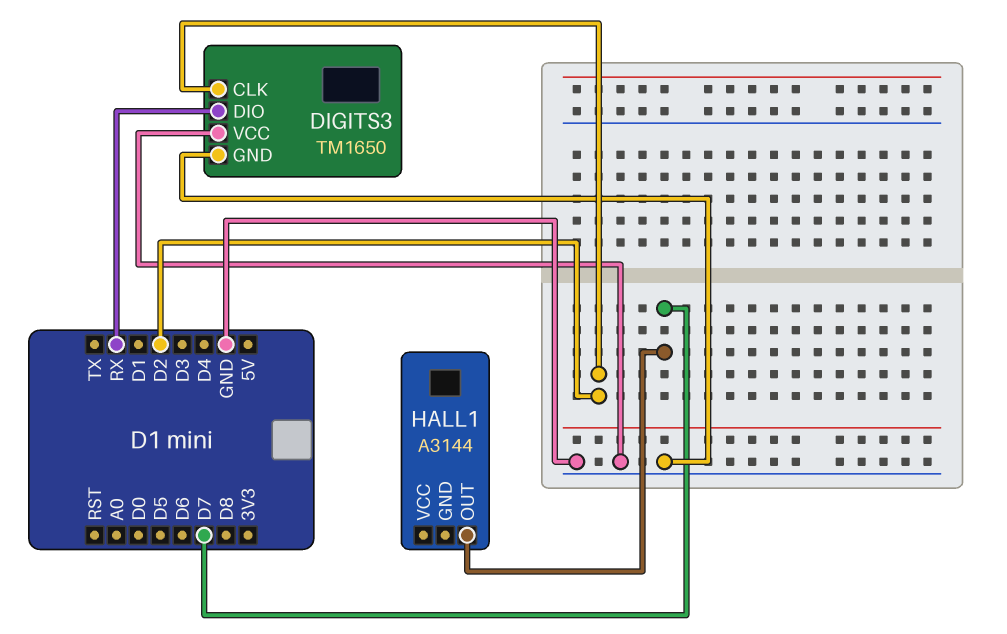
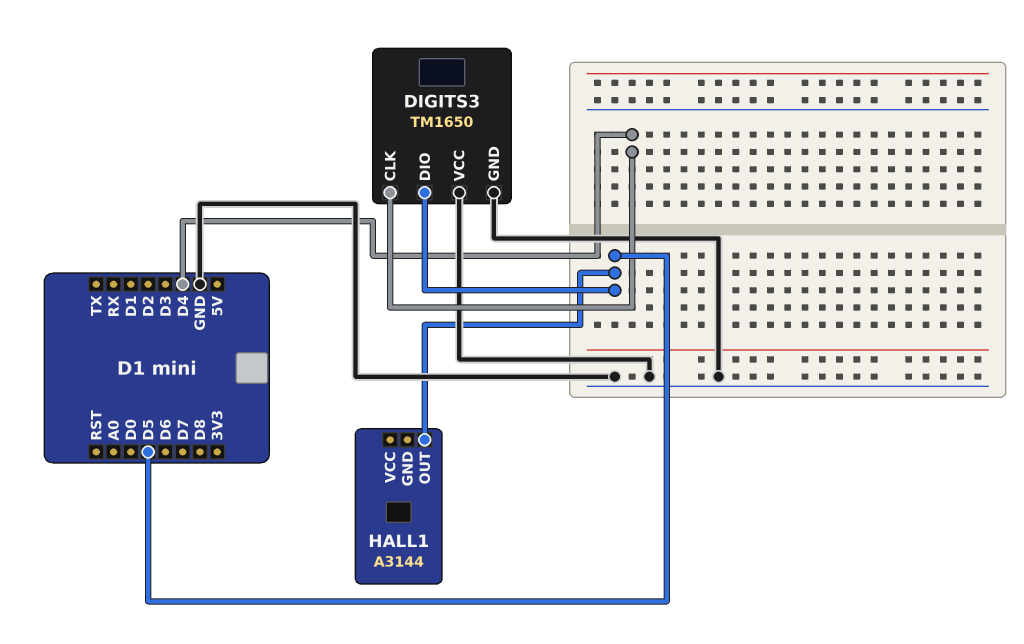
DIGITS3 pin CLK: D2 -> D4
DIGITS3 pin DIO: RX -> D5
HALL1 pin OUT: D7 -> D5

